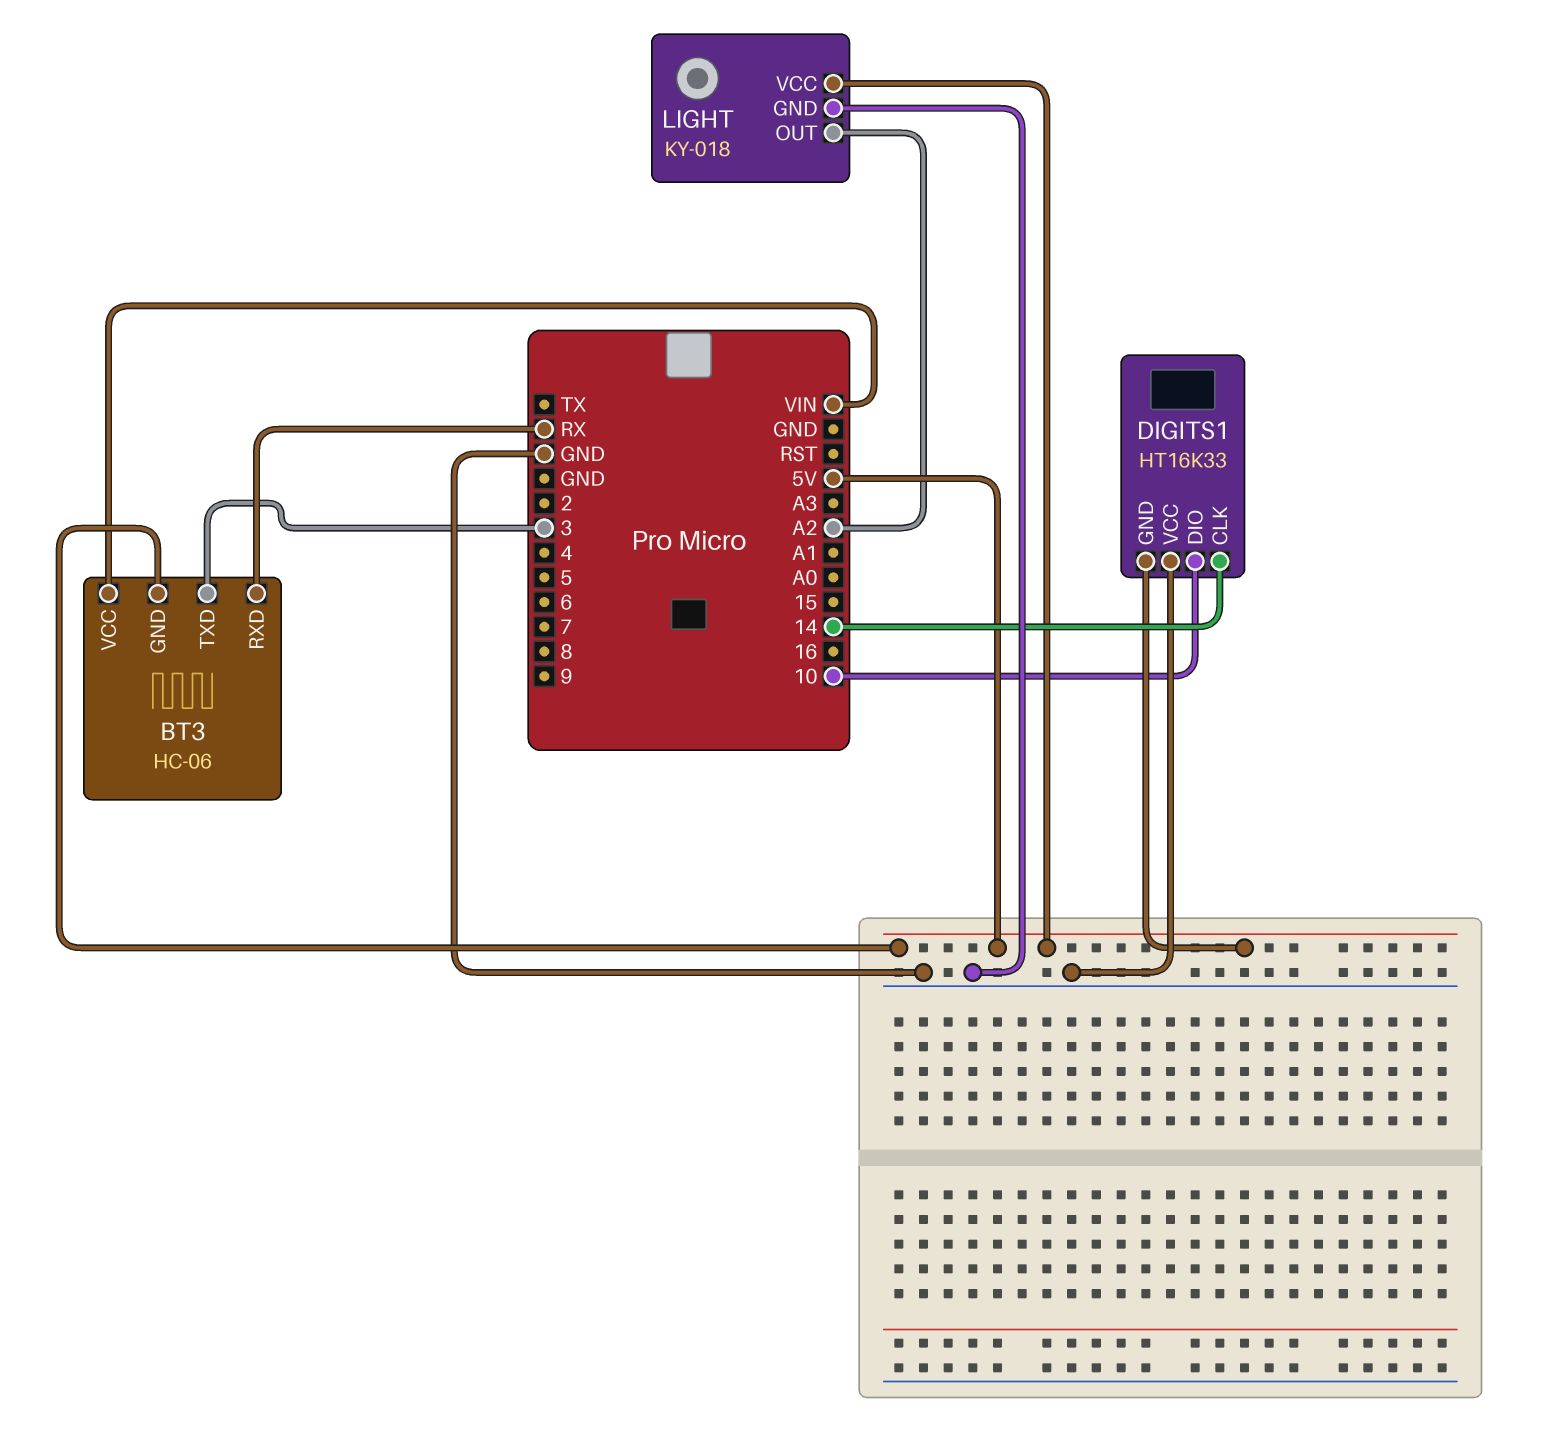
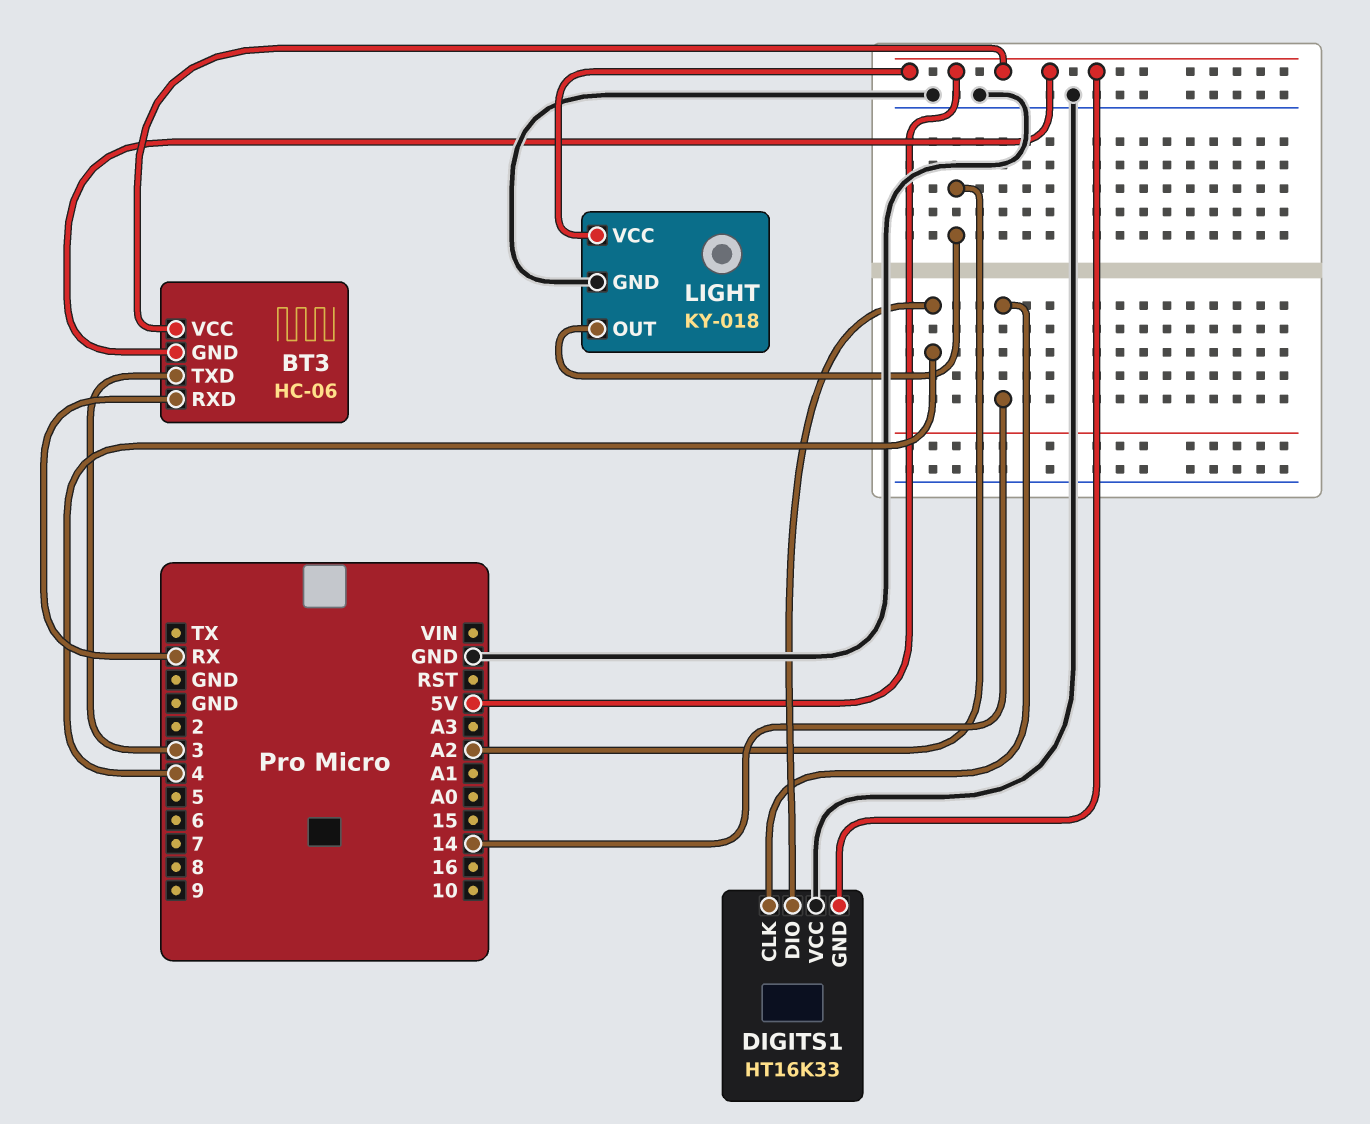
BT3 pin VCC: VIN -> 5V
DIGITS1 pin DIO: 10 -> 4

